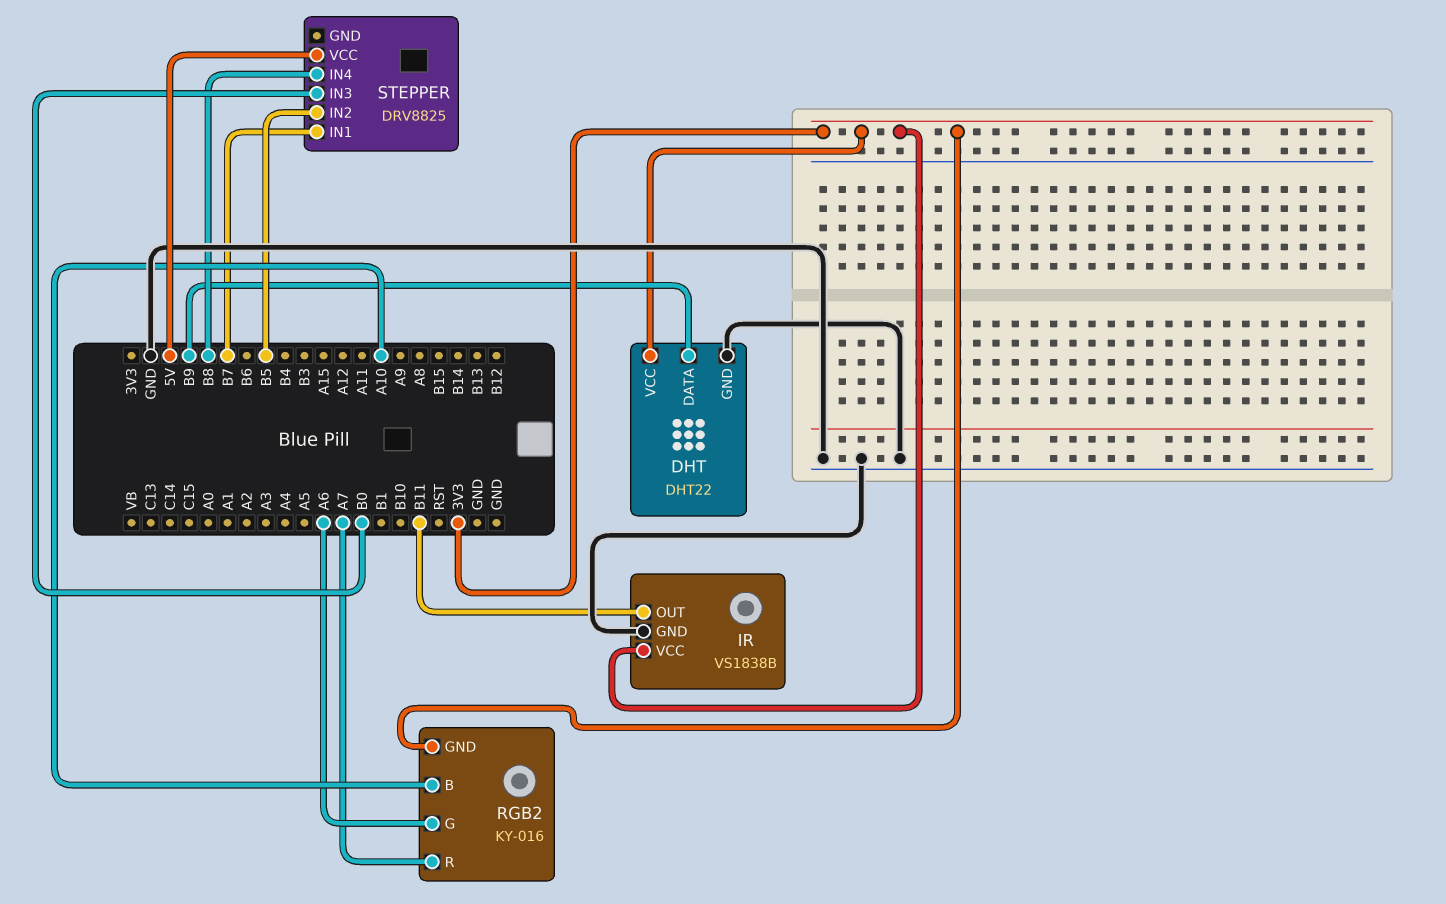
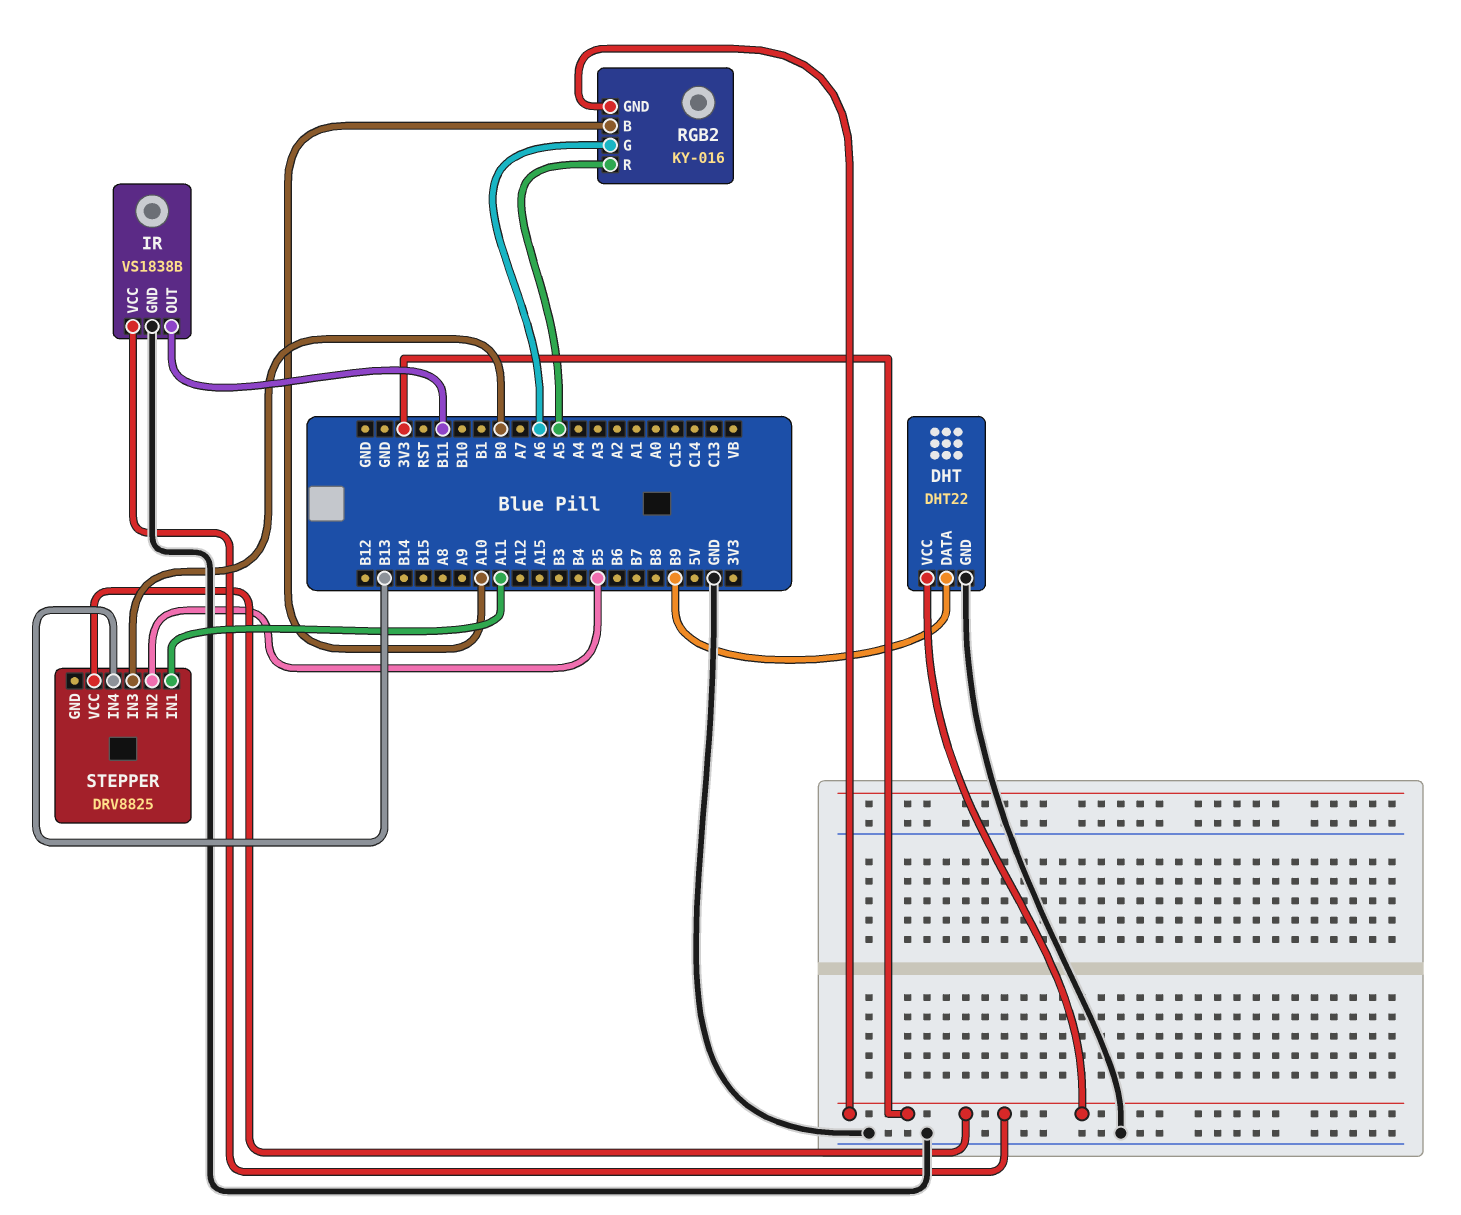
RGB2 pin R: A7 -> A5
STEPPER pin IN1: B7 -> A11
STEPPER pin IN4: B8 -> B13
STEPPER pin VCC: 5V -> 3V3

